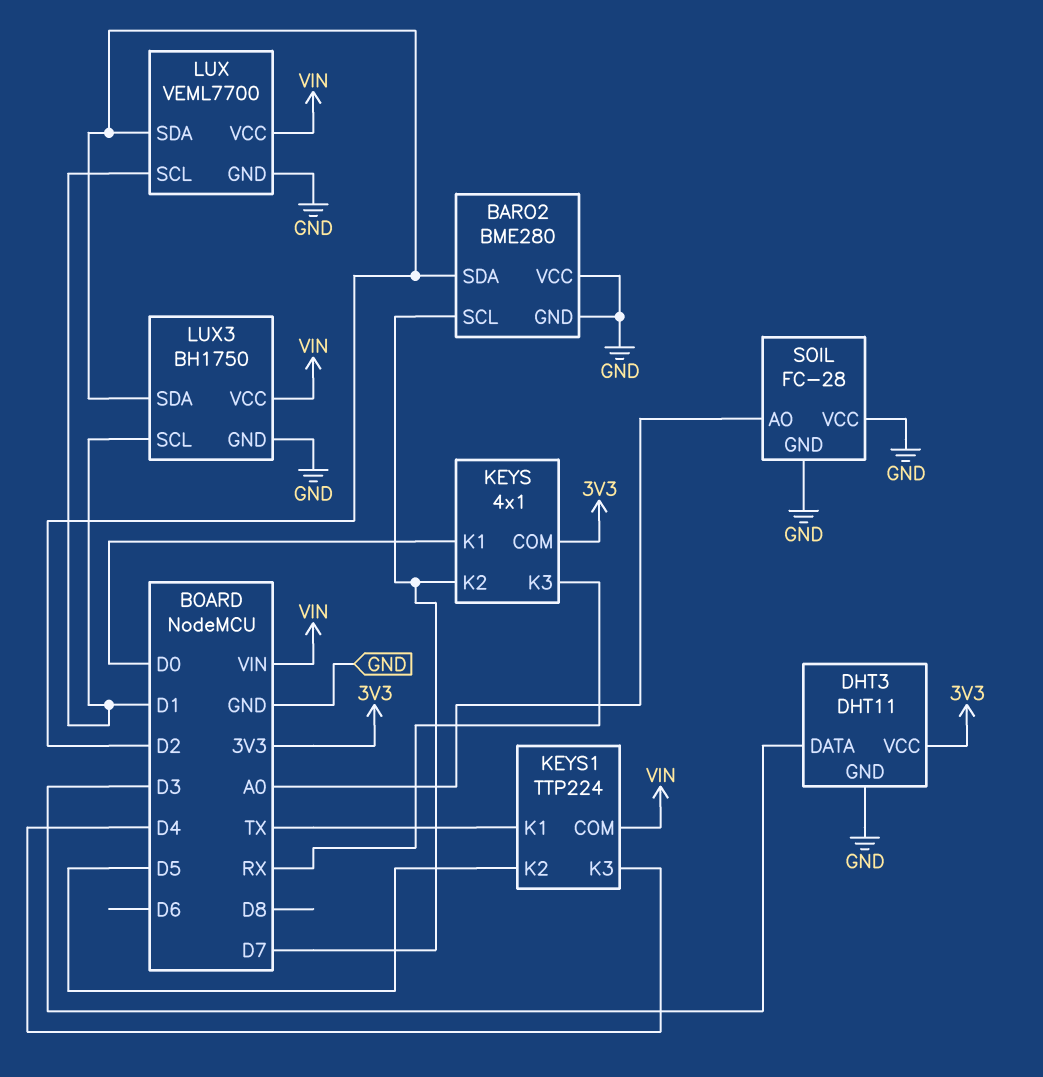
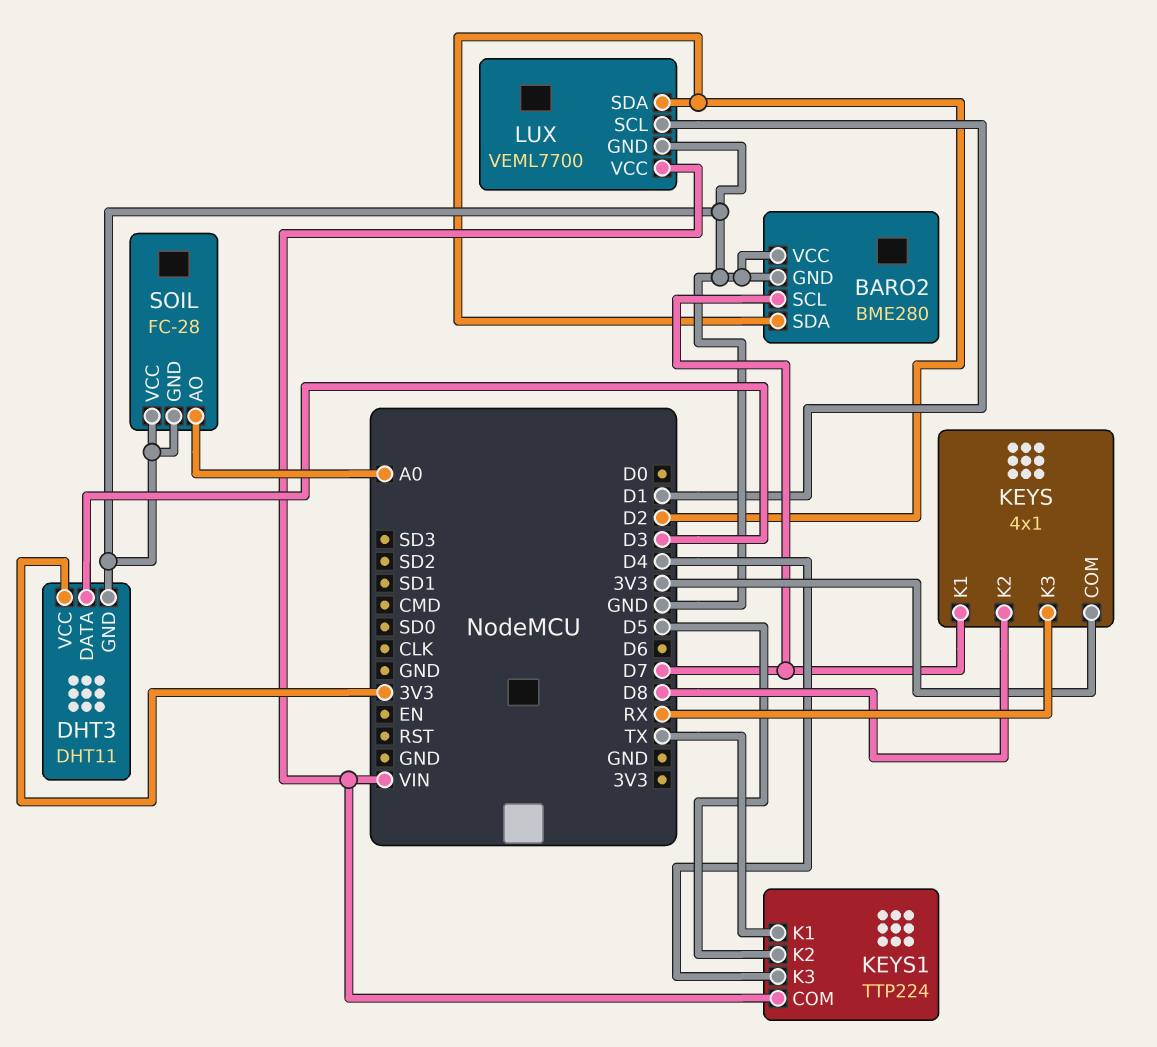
KEYS pin K1: D0 -> D7
KEYS pin K2: D7 -> D8
LUX3: BH1750 -> none
LUX3 pin GND: GND -> none
LUX3 pin SCL: D1 -> none
LUX3 pin SDA: D2 -> none
LUX3 pin VCC: VIN -> none

